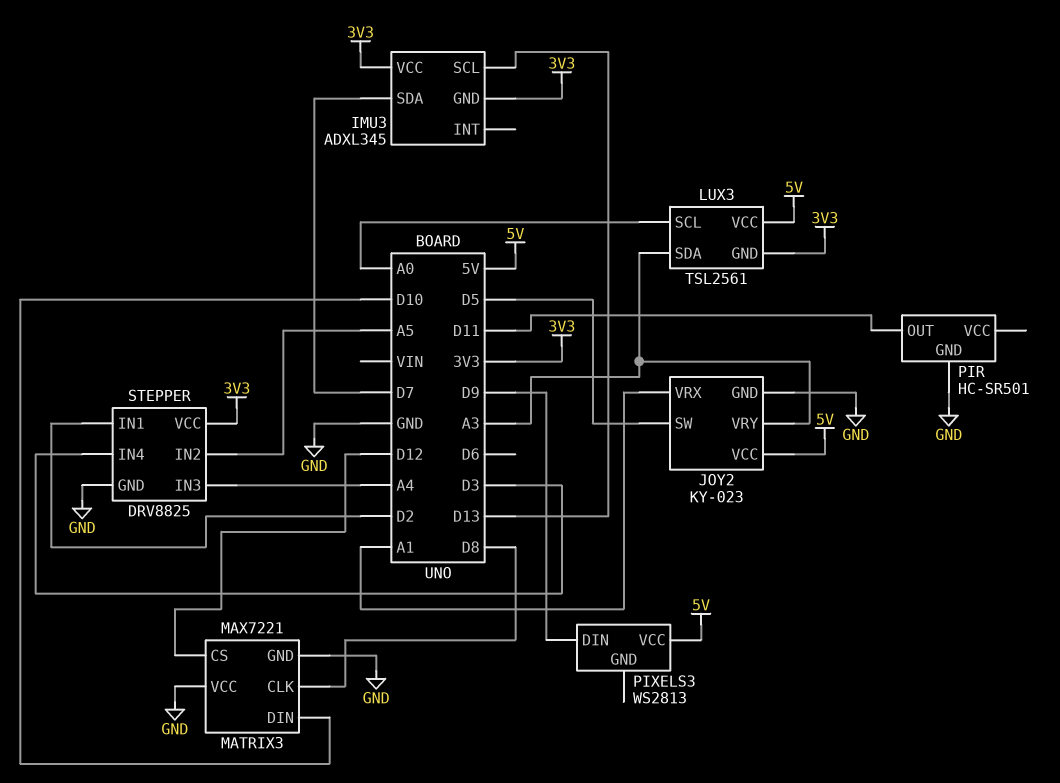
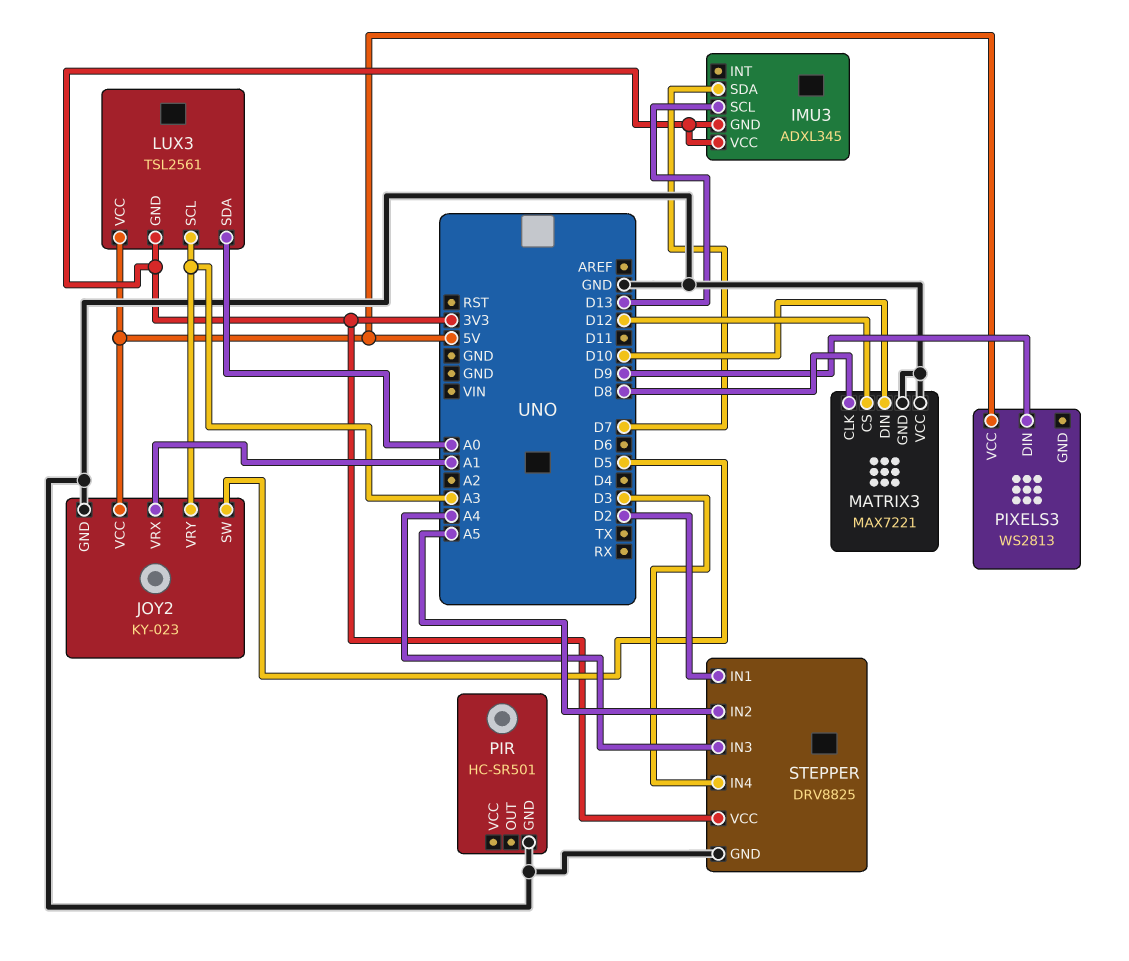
LUX3 pin SCL: A0 -> A3
LUX3 pin SDA: A3 -> A0
PIR pin OUT: D11 -> none

